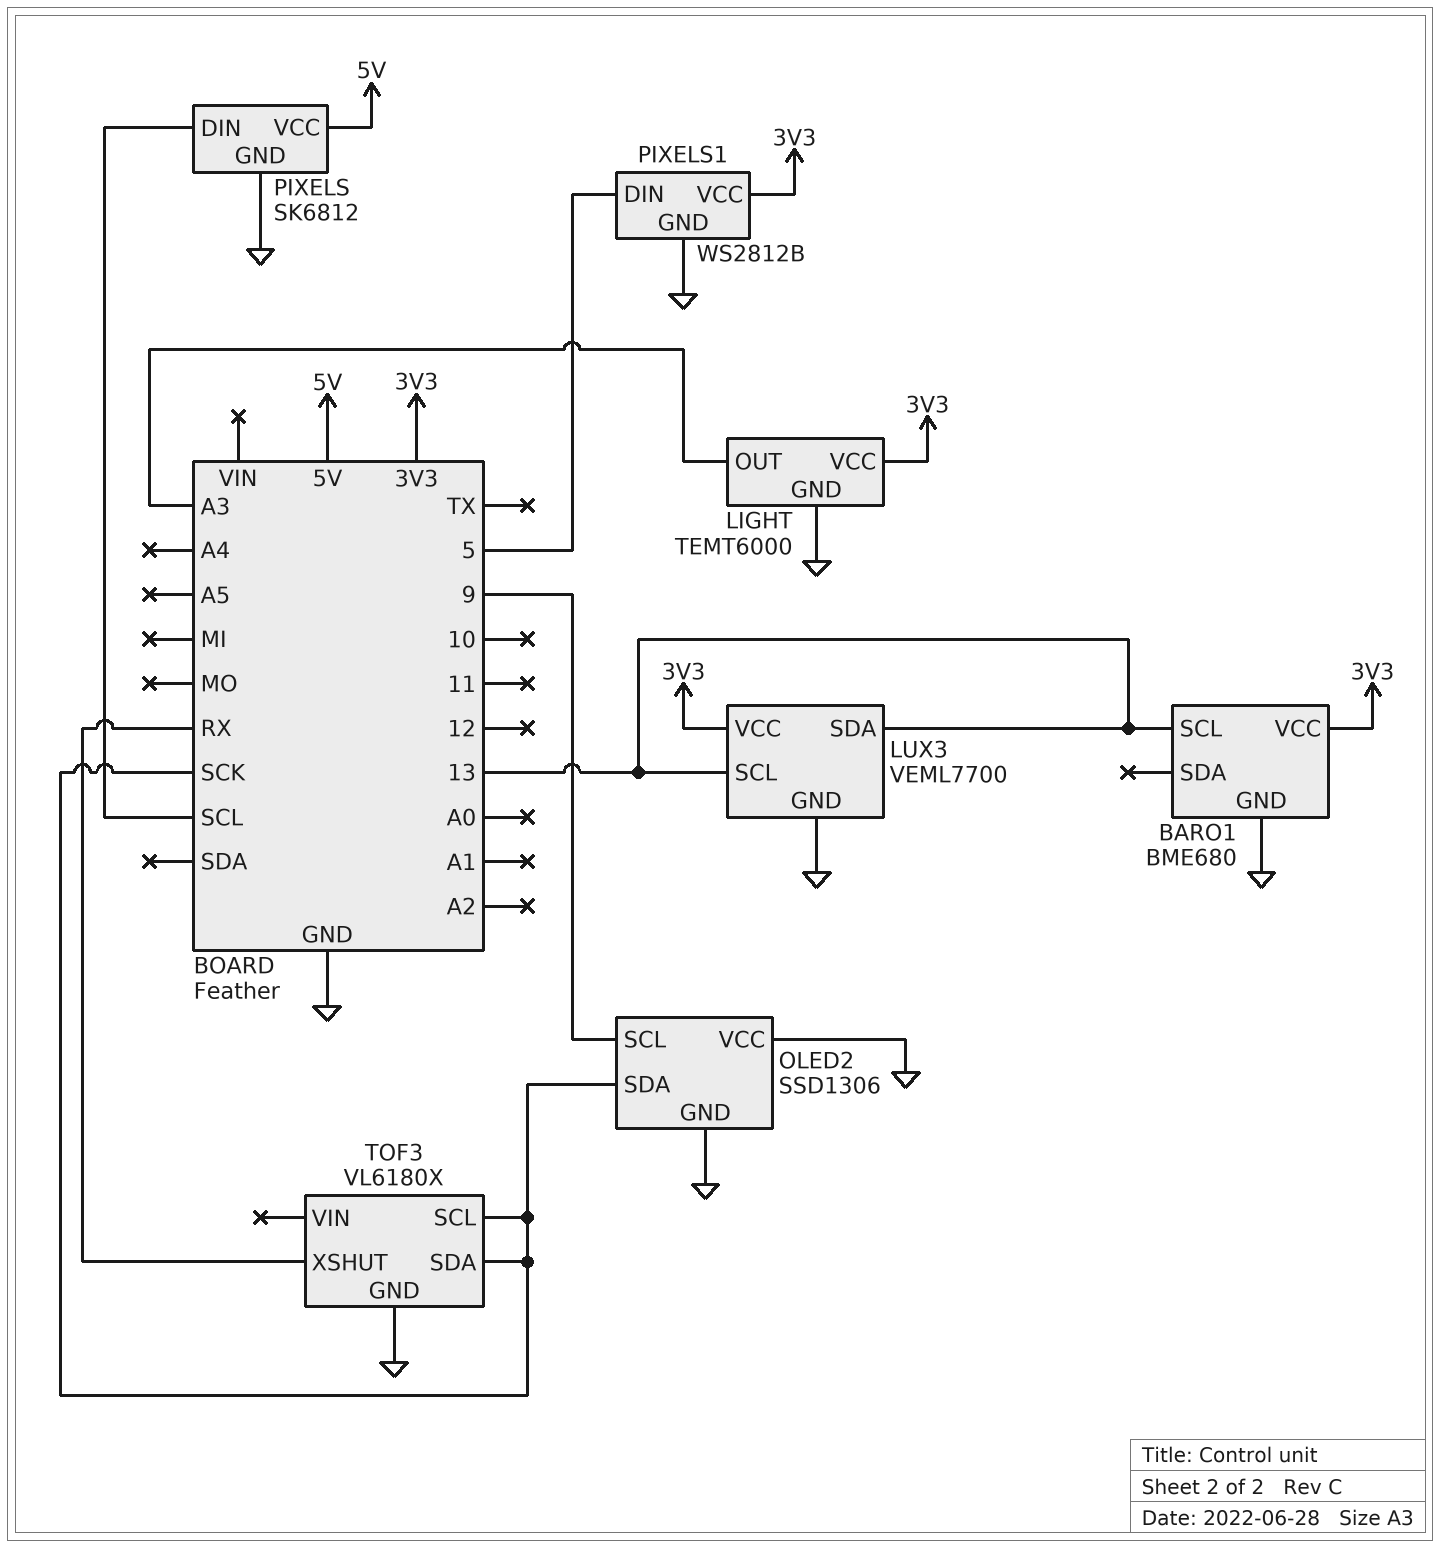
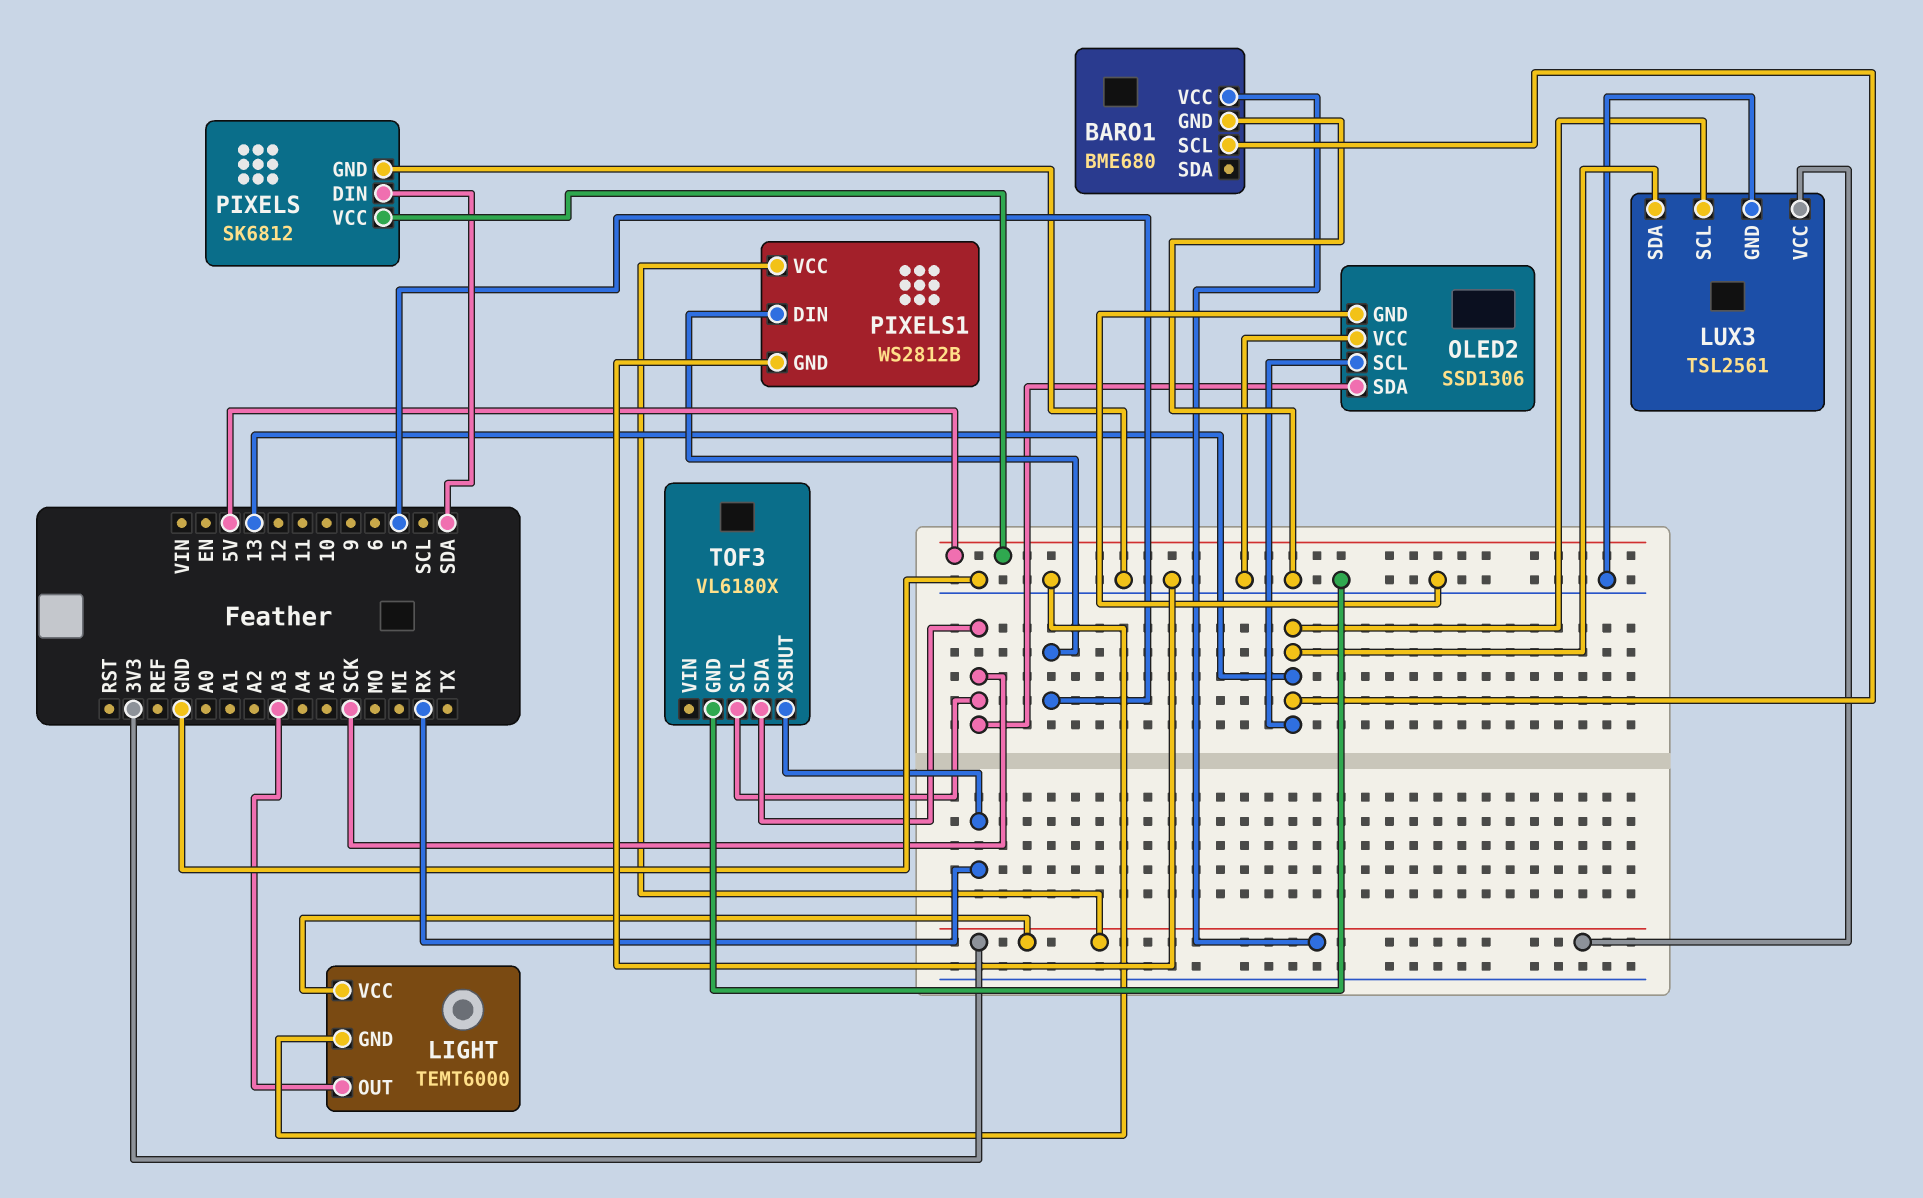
LUX3: VEML7700 -> TSL2561
OLED2 pin SCL: 9 -> 13
PIXELS pin DIN: SCL -> SDA

